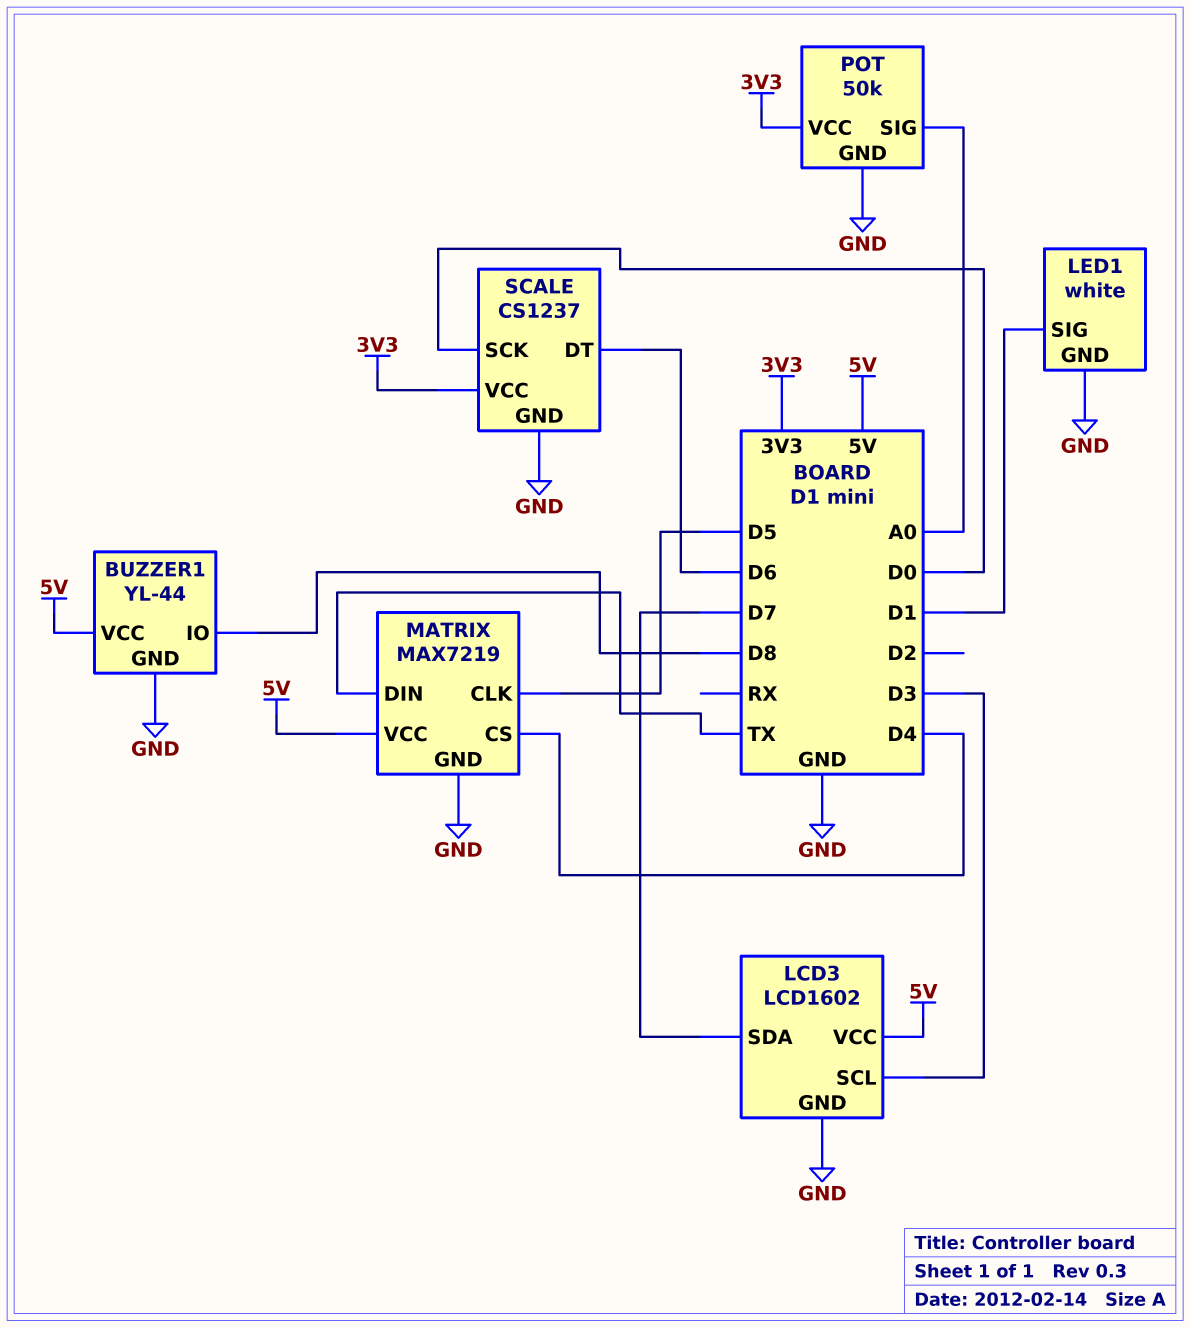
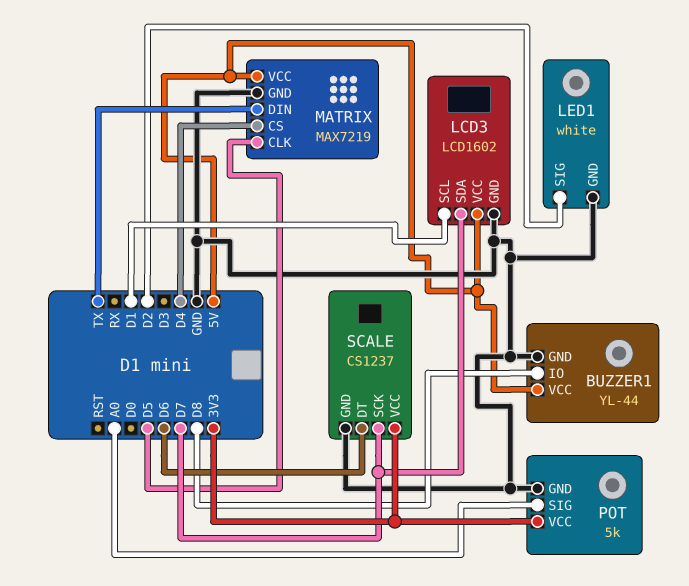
LCD3 pin SCL: D3 -> D1
LED1 pin SIG: D1 -> D2
POT: 50k -> 5k
SCALE pin SCK: D0 -> D7

